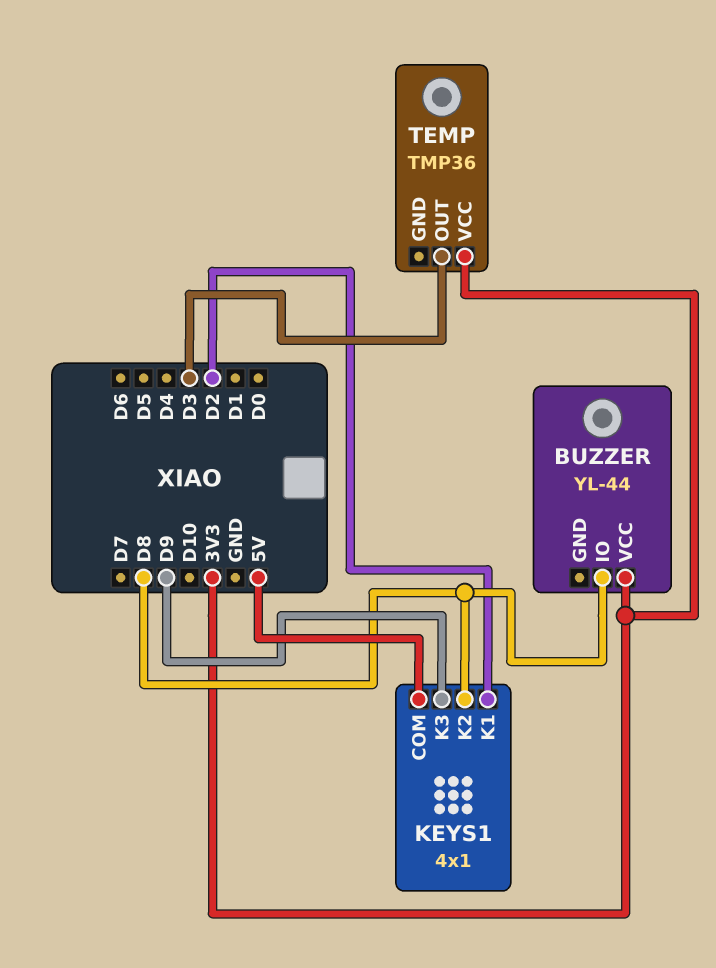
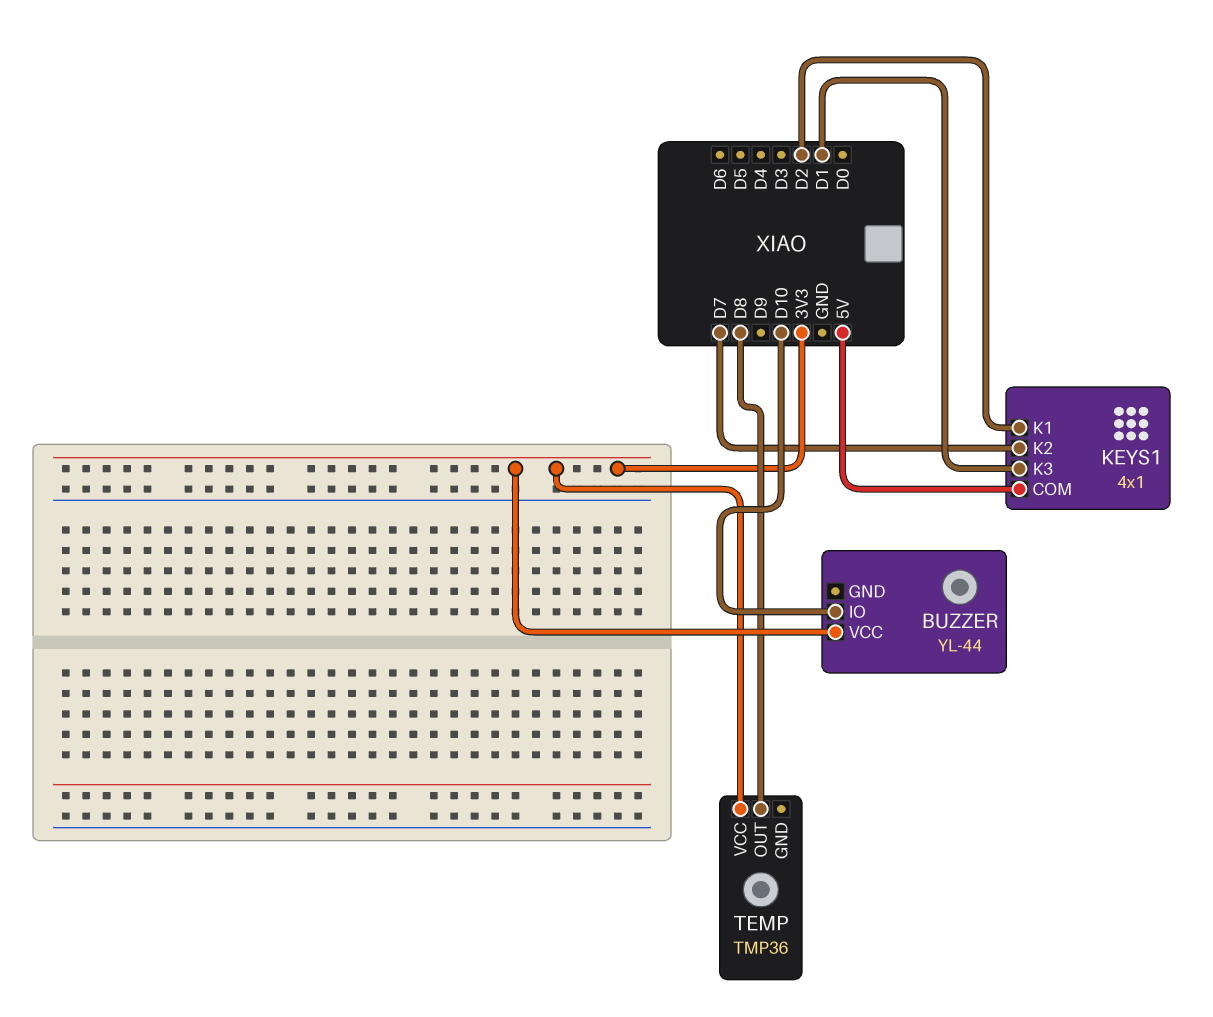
BUZZER pin IO: D8 -> D10
KEYS1 pin K2: D8 -> D7
KEYS1 pin K3: D9 -> D1
TEMP pin OUT: D3 -> D8

